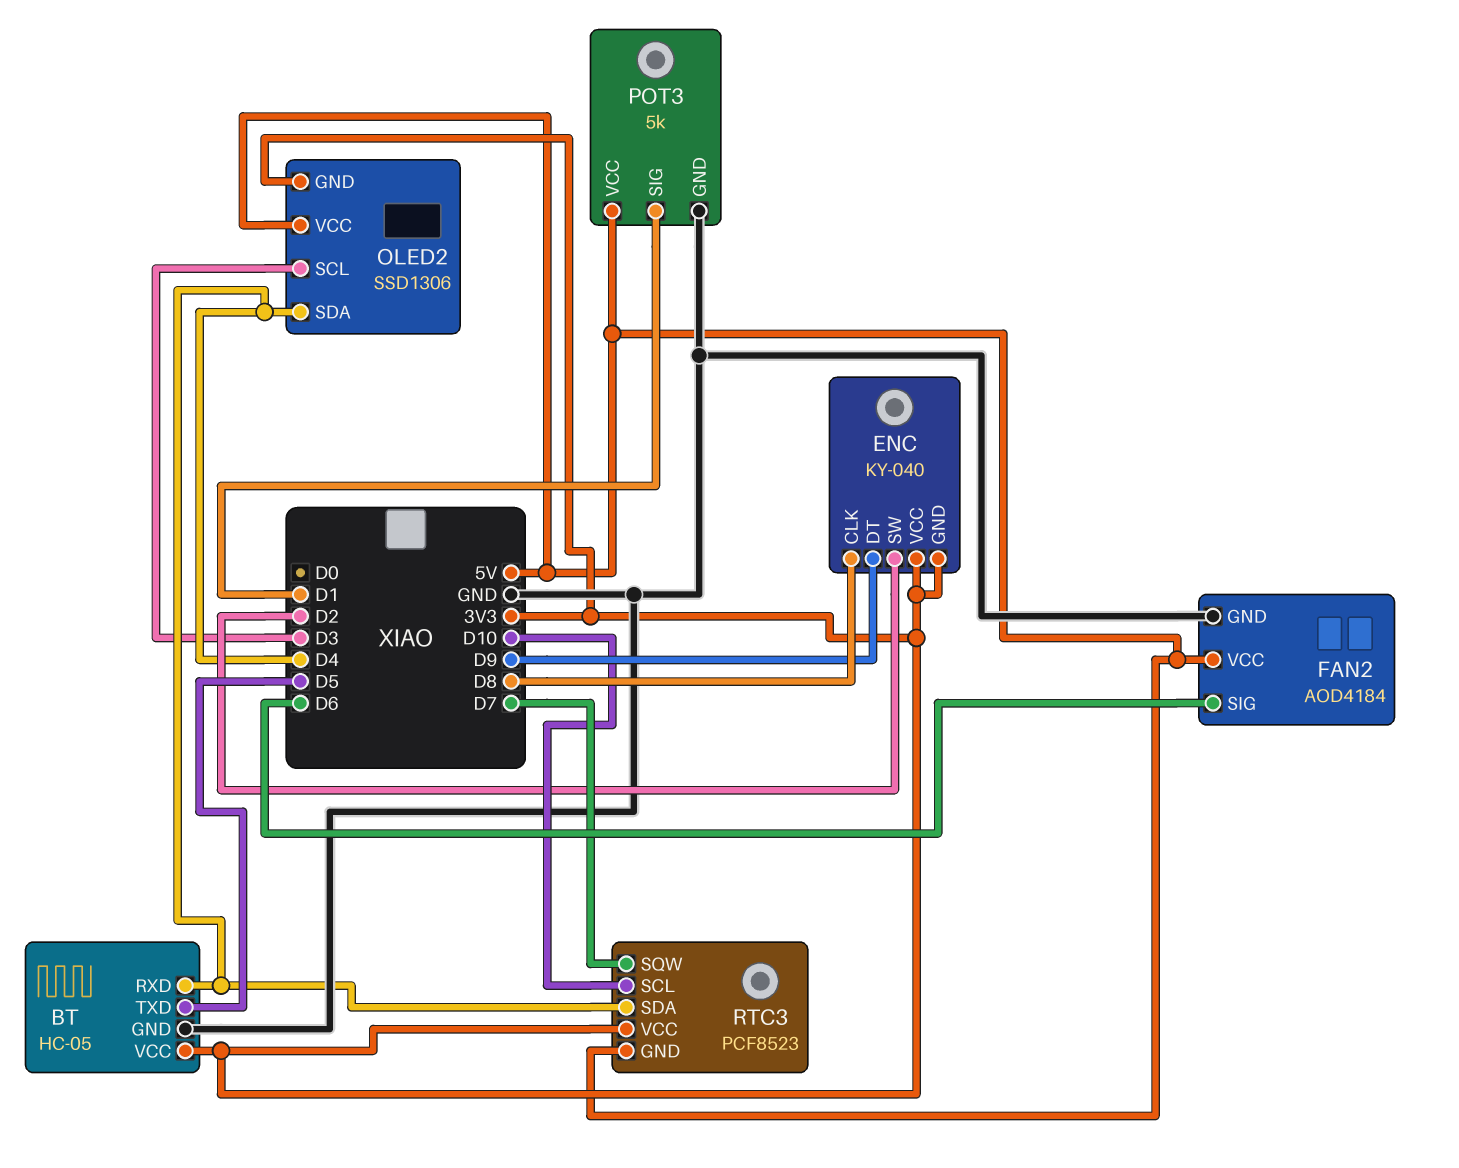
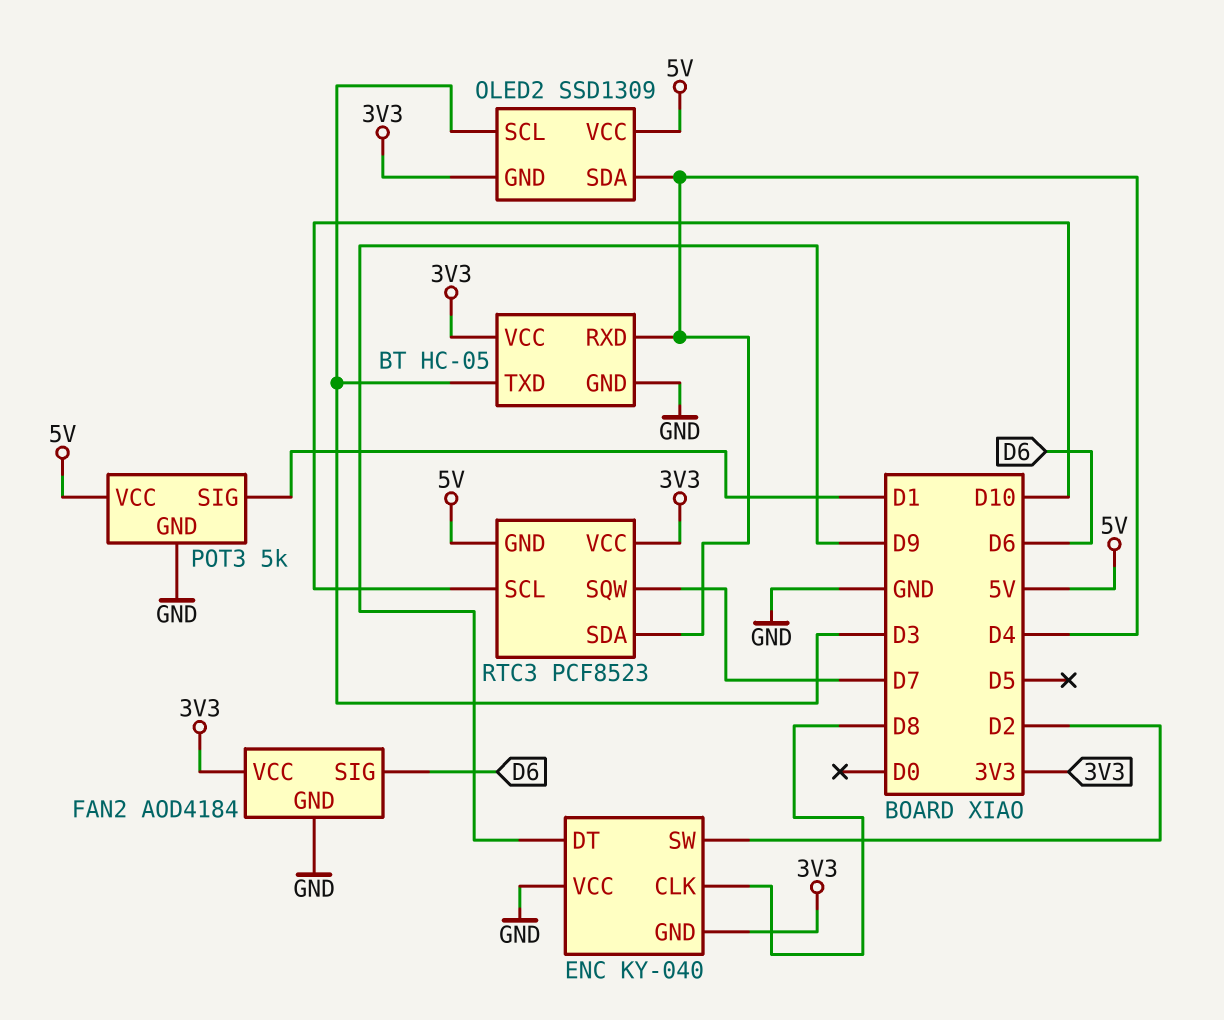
BT pin TXD: D5 -> D3
ENC pin VCC: 3V3 -> GND
FAN2 pin VCC: 5V -> 3V3
OLED2: SSD1306 -> SSD1309

